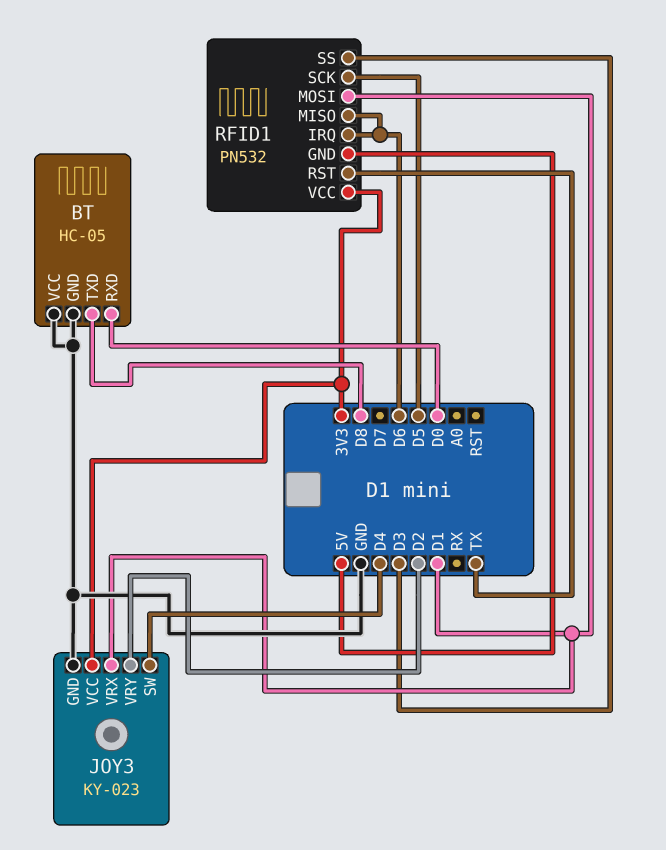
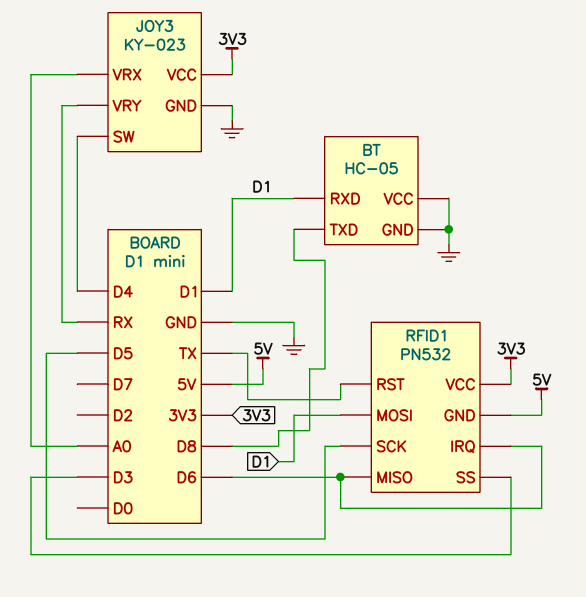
BT pin RXD: D0 -> D1
JOY3 pin VRX: D1 -> A0
JOY3 pin VRY: D2 -> RX

